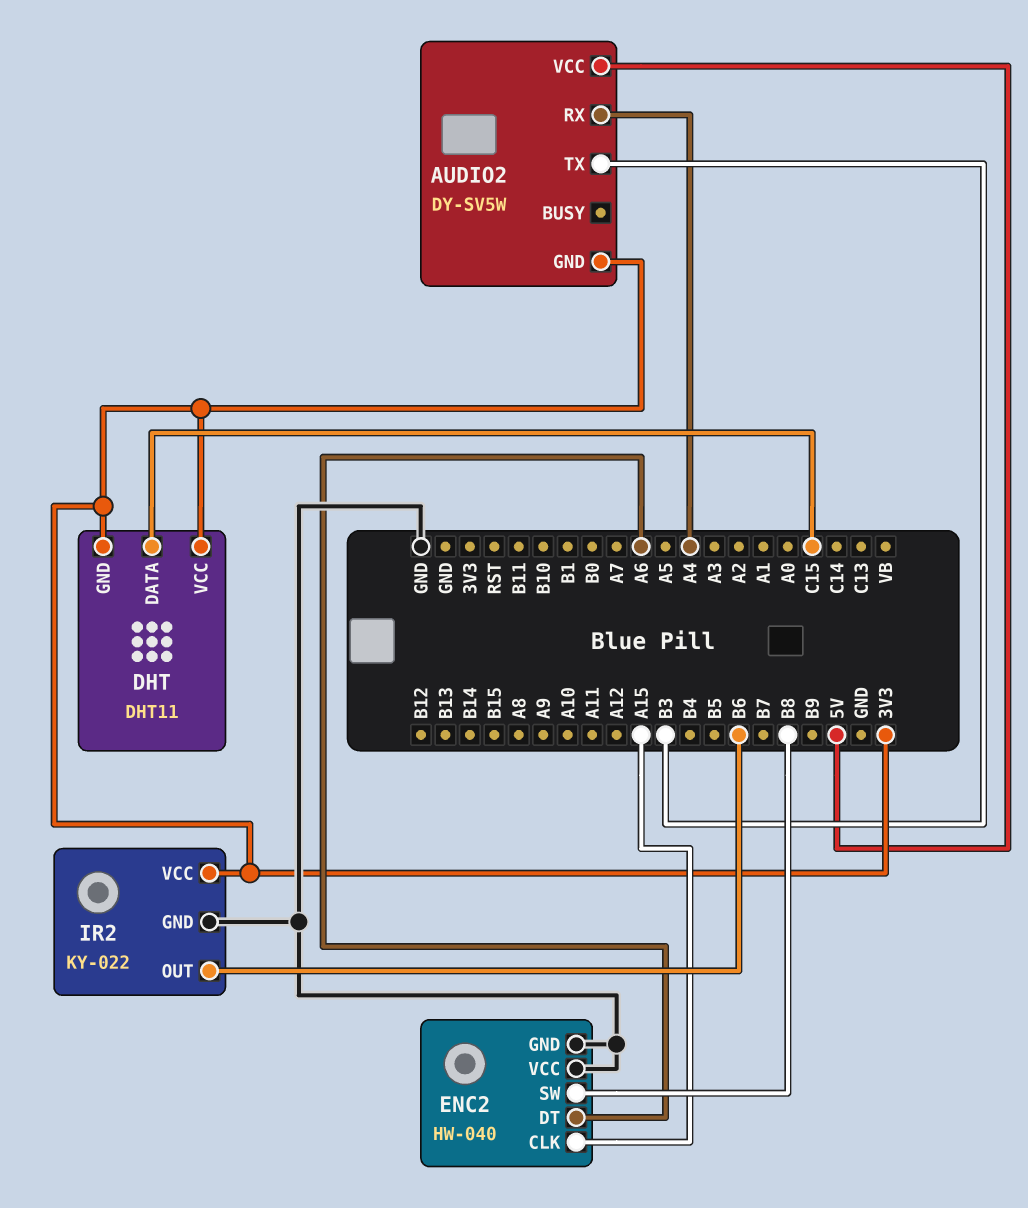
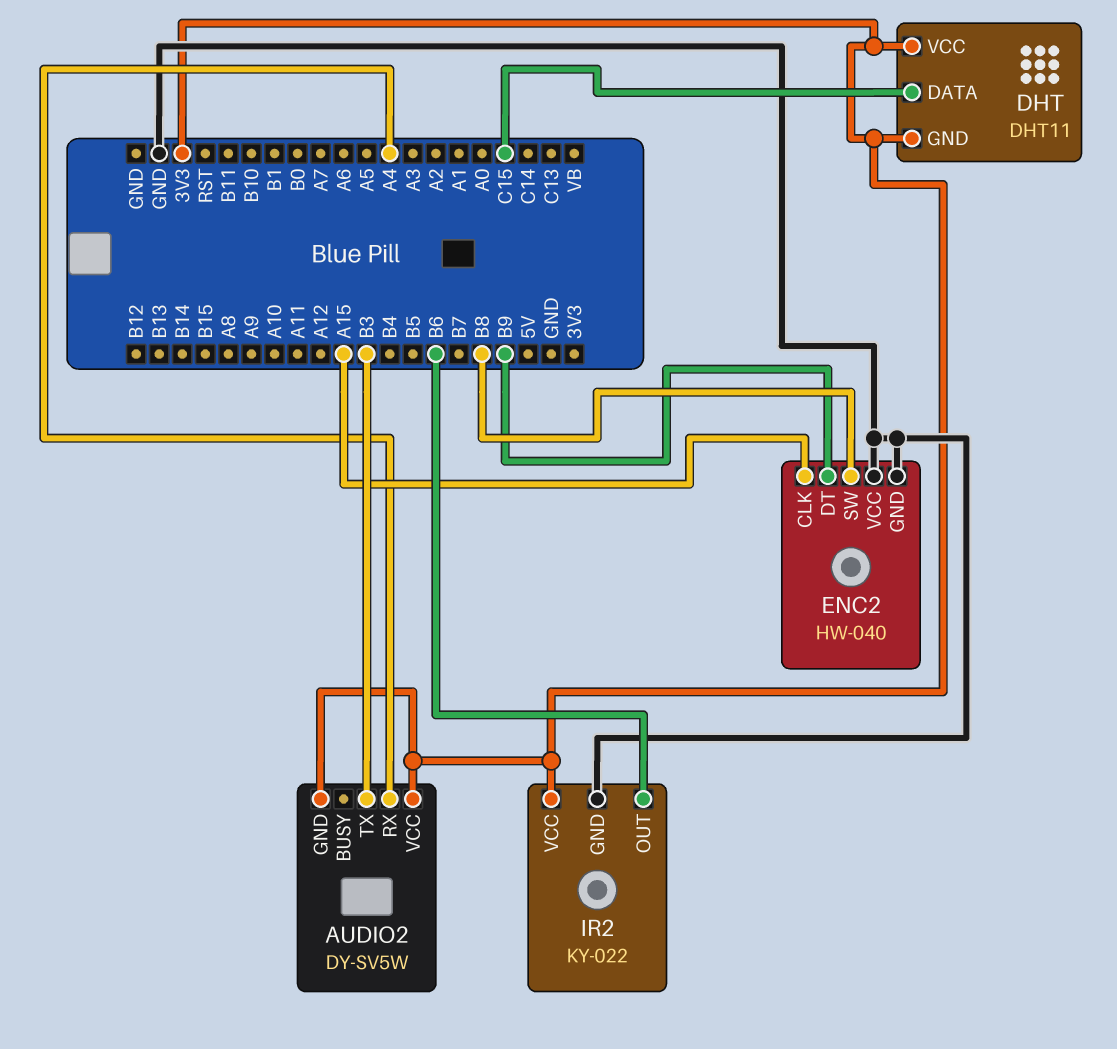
AUDIO2 pin VCC: 5V -> 3V3
ENC2 pin DT: A6 -> B9

